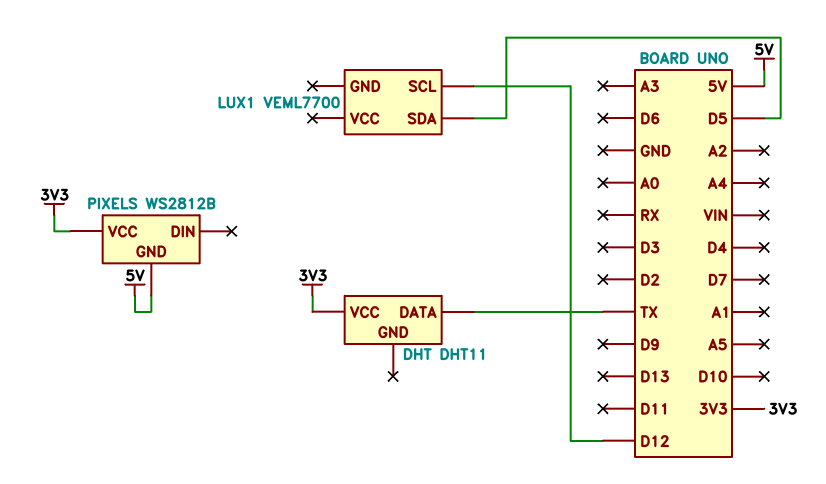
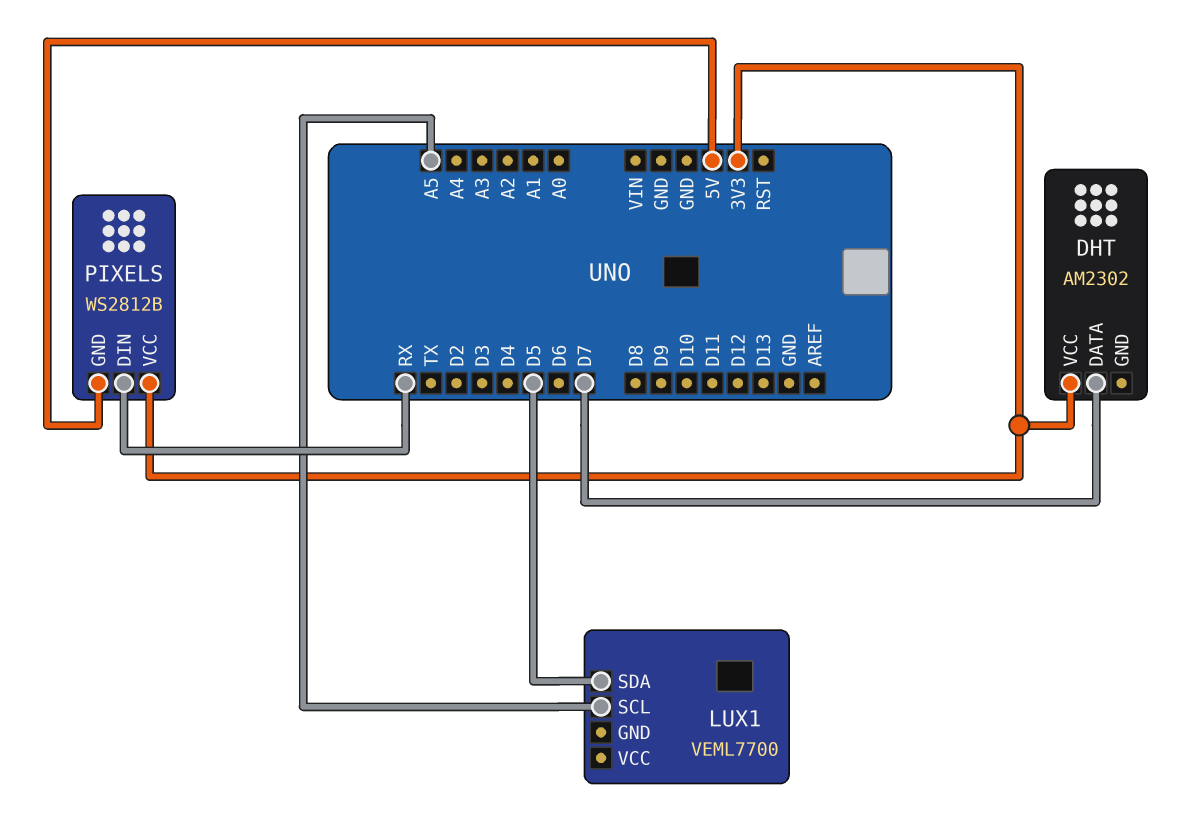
DHT: DHT11 -> AM2302
DHT pin DATA: TX -> D7
LUX1 pin SCL: D12 -> A5
PIXELS pin DIN: none -> RX

